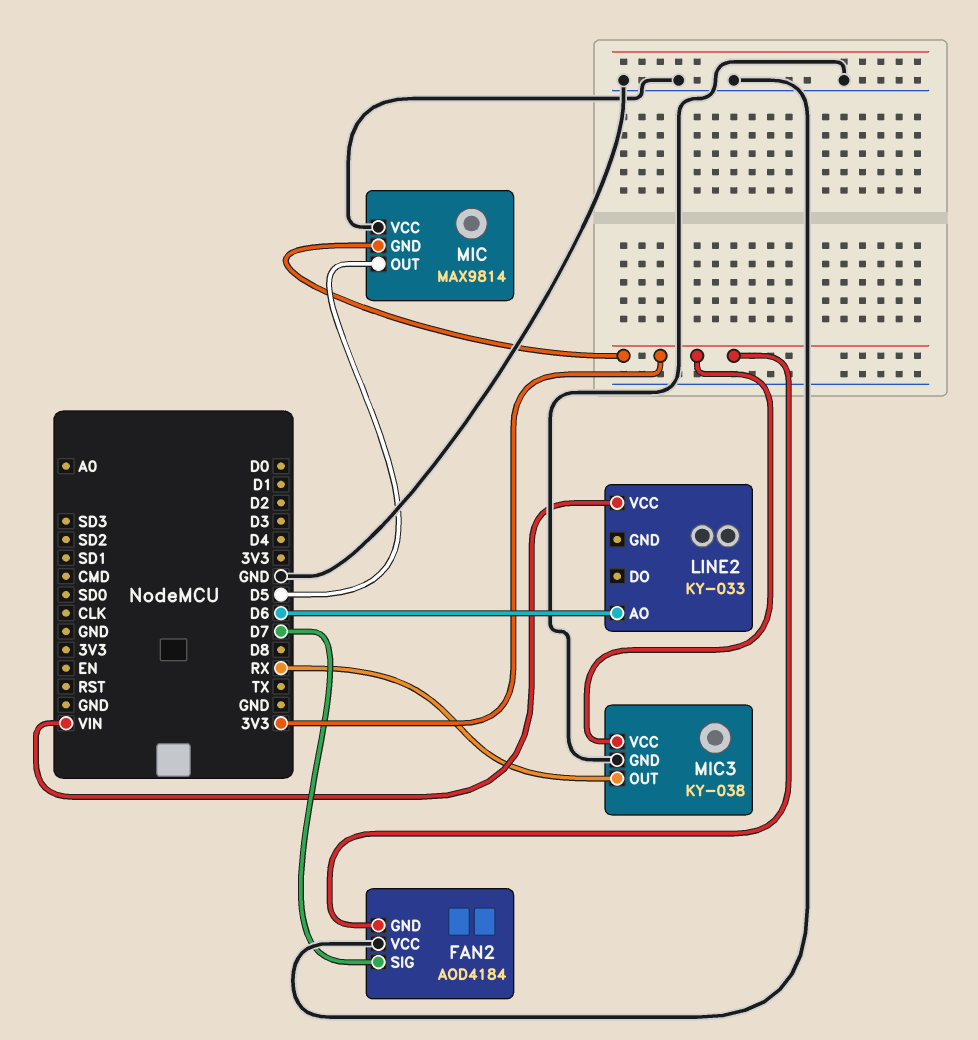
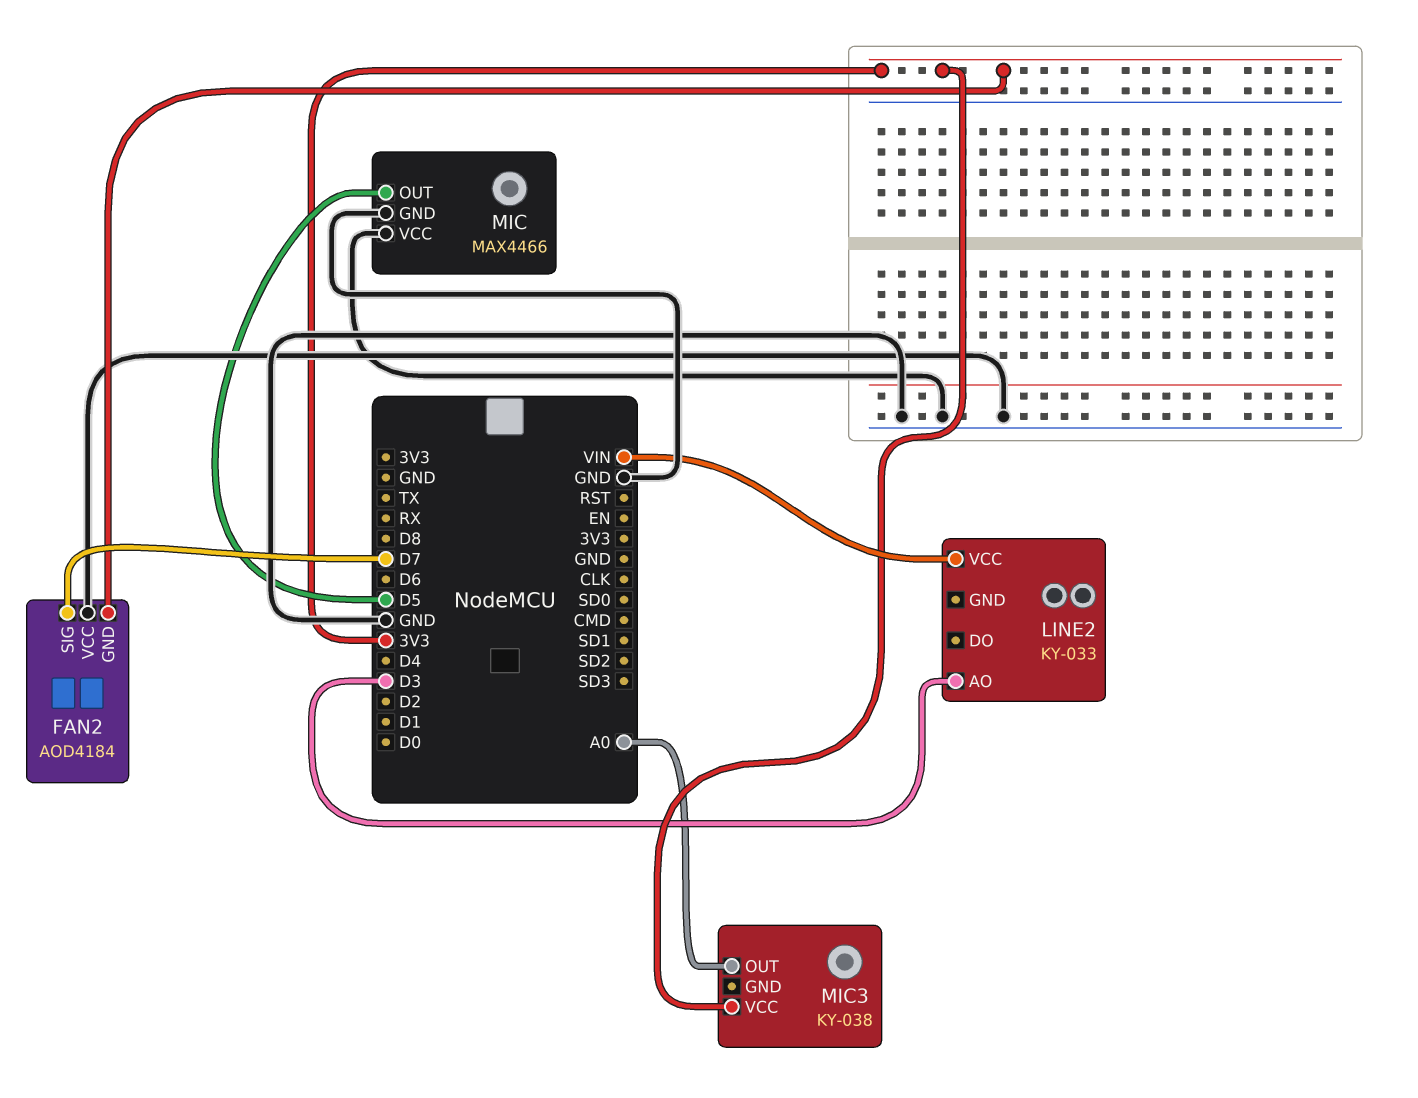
LINE2 pin AO: D6 -> D3
MIC: MAX9814 -> MAX4466
MIC pin GND: 3V3 -> GND
MIC3 pin GND: GND -> none
MIC3 pin OUT: RX -> A0

